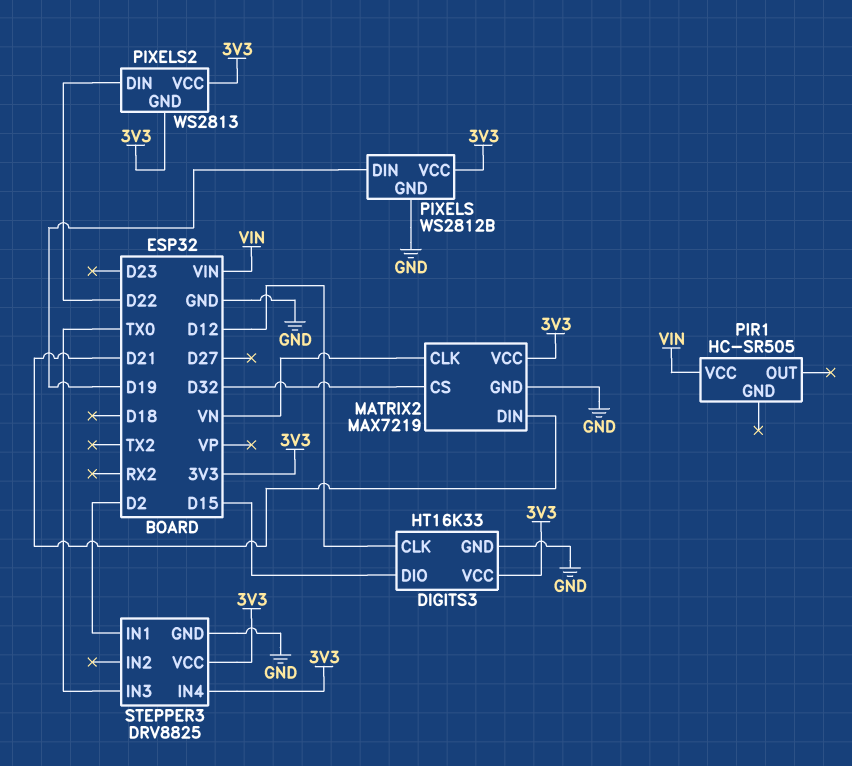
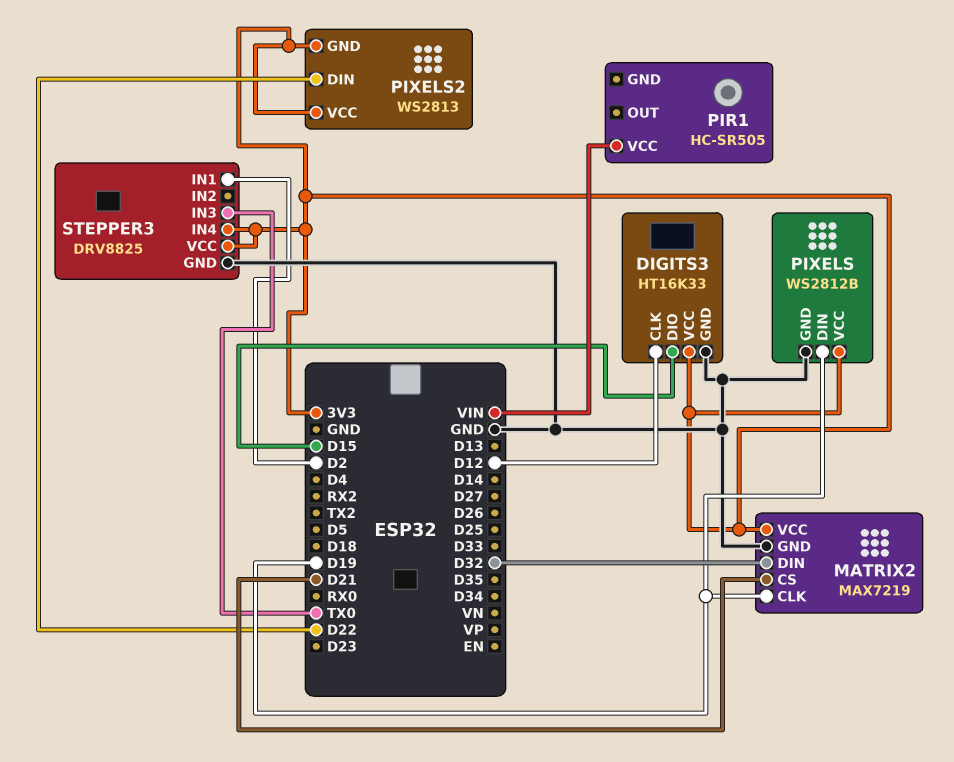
MATRIX2 pin CLK: VN -> D19
MATRIX2 pin CS: D32 -> D21
MATRIX2 pin DIN: D21 -> D32

